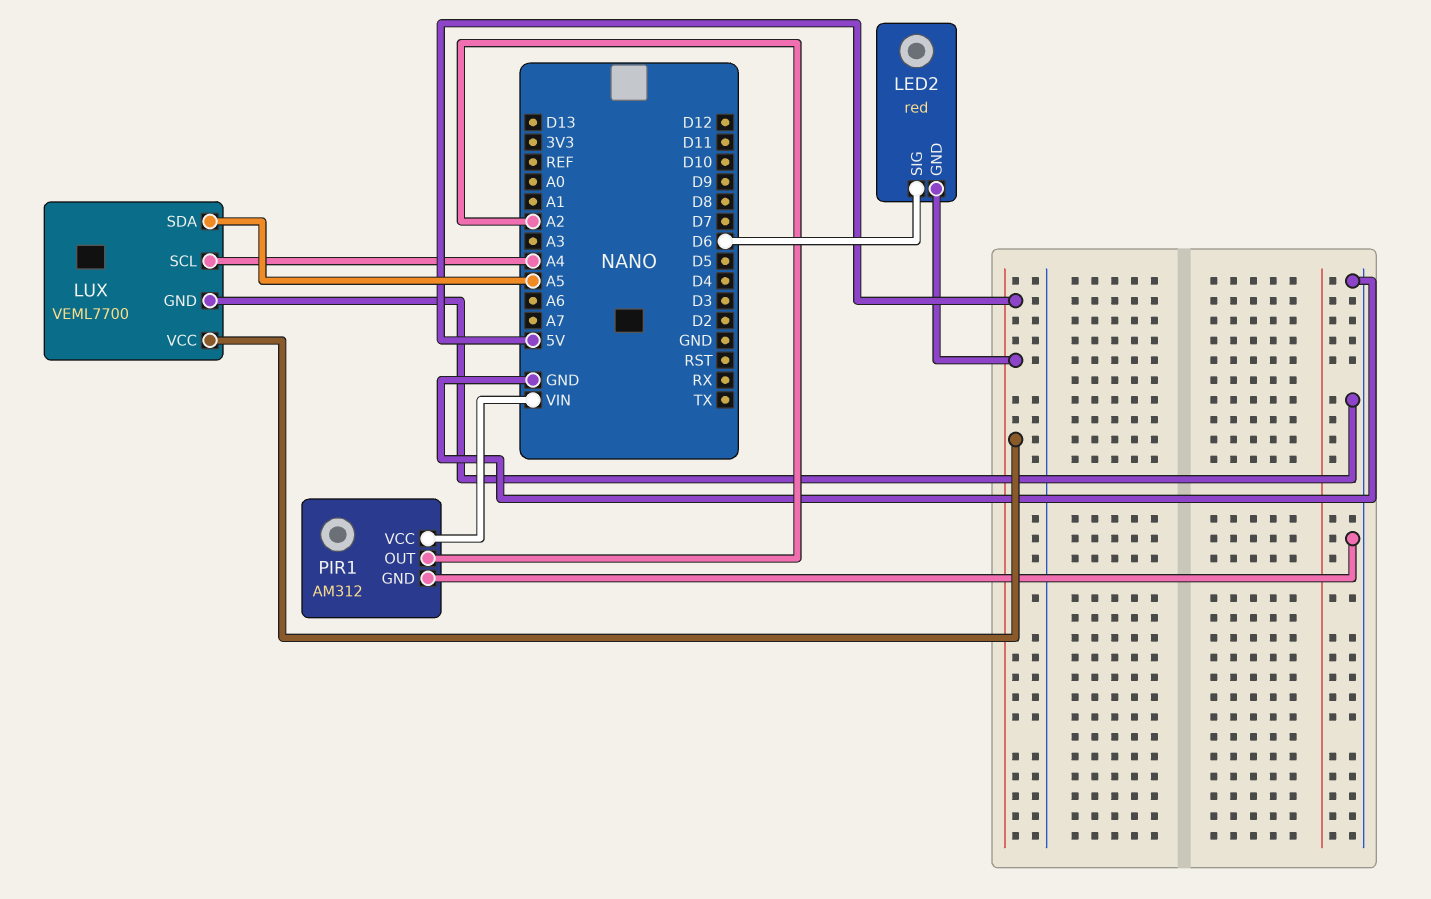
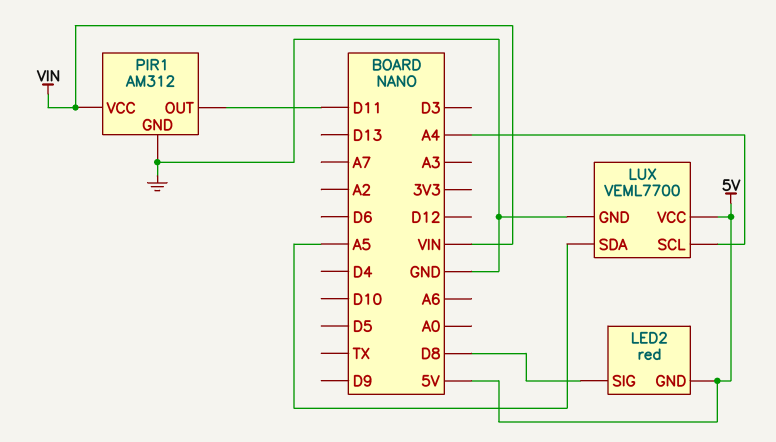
LED2 pin SIG: D6 -> D8
PIR1 pin OUT: A2 -> D11

